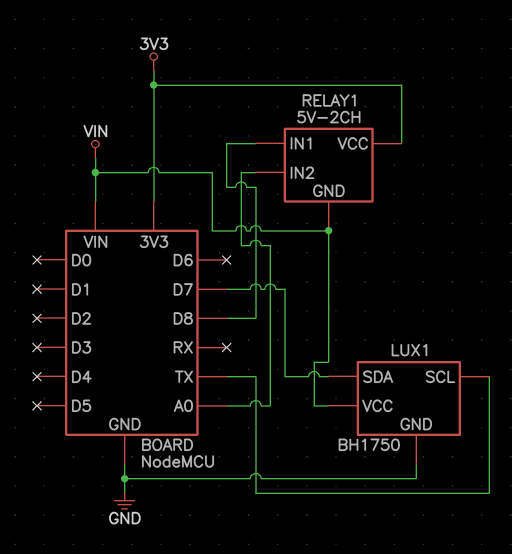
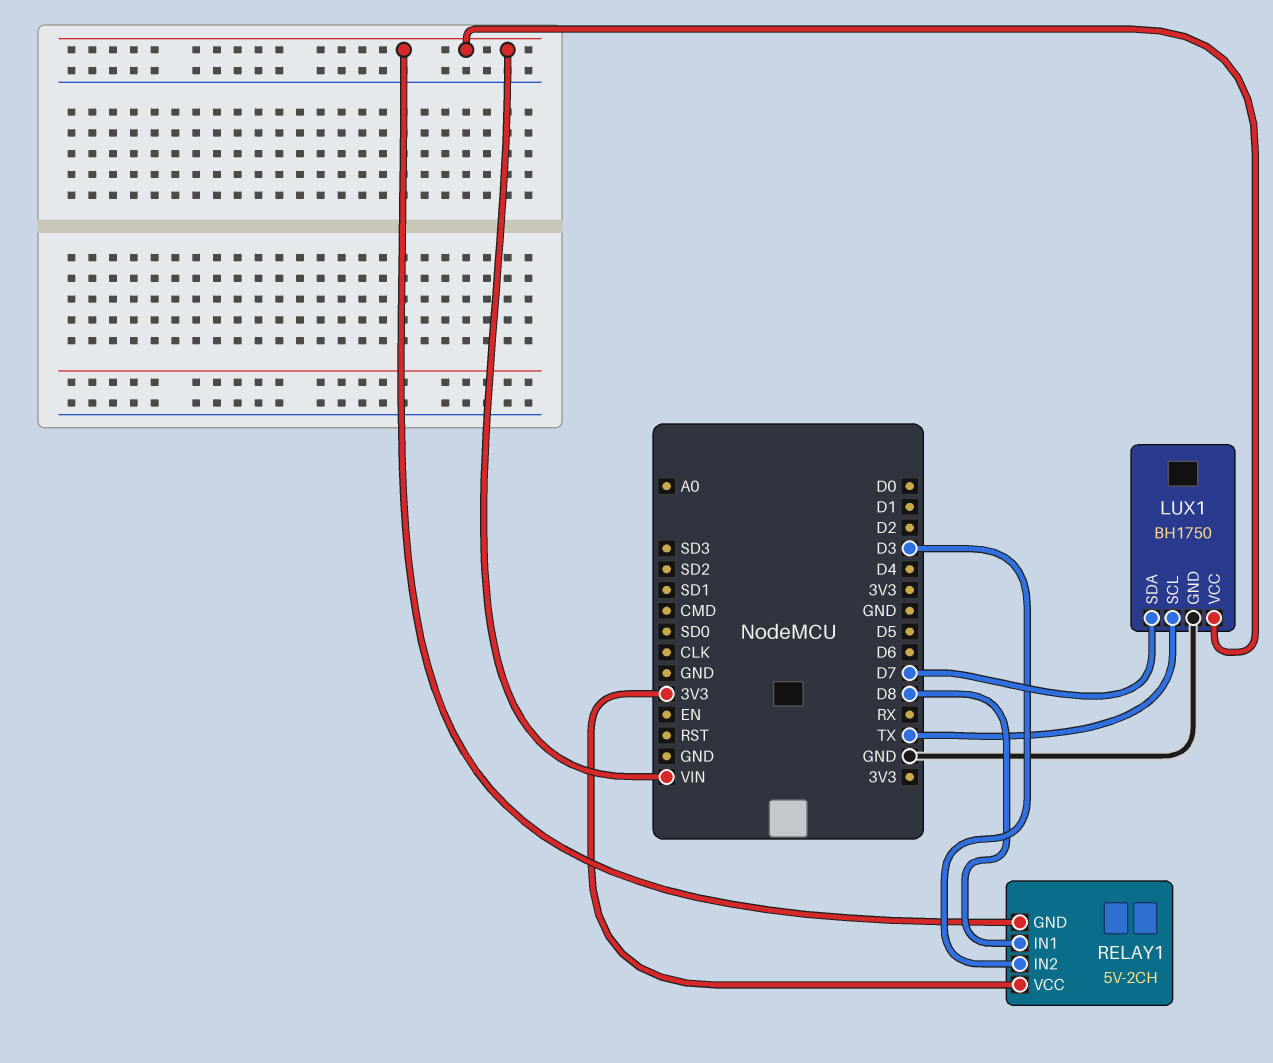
RELAY1 pin IN2: A0 -> D3

